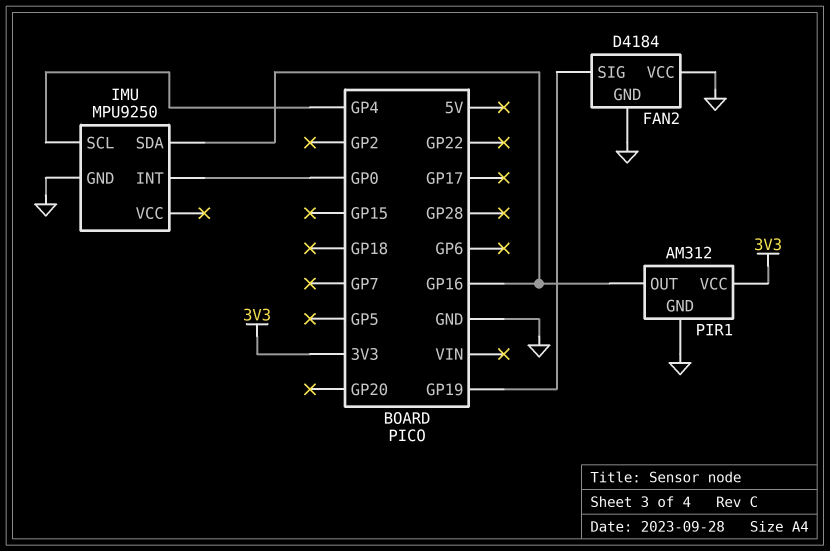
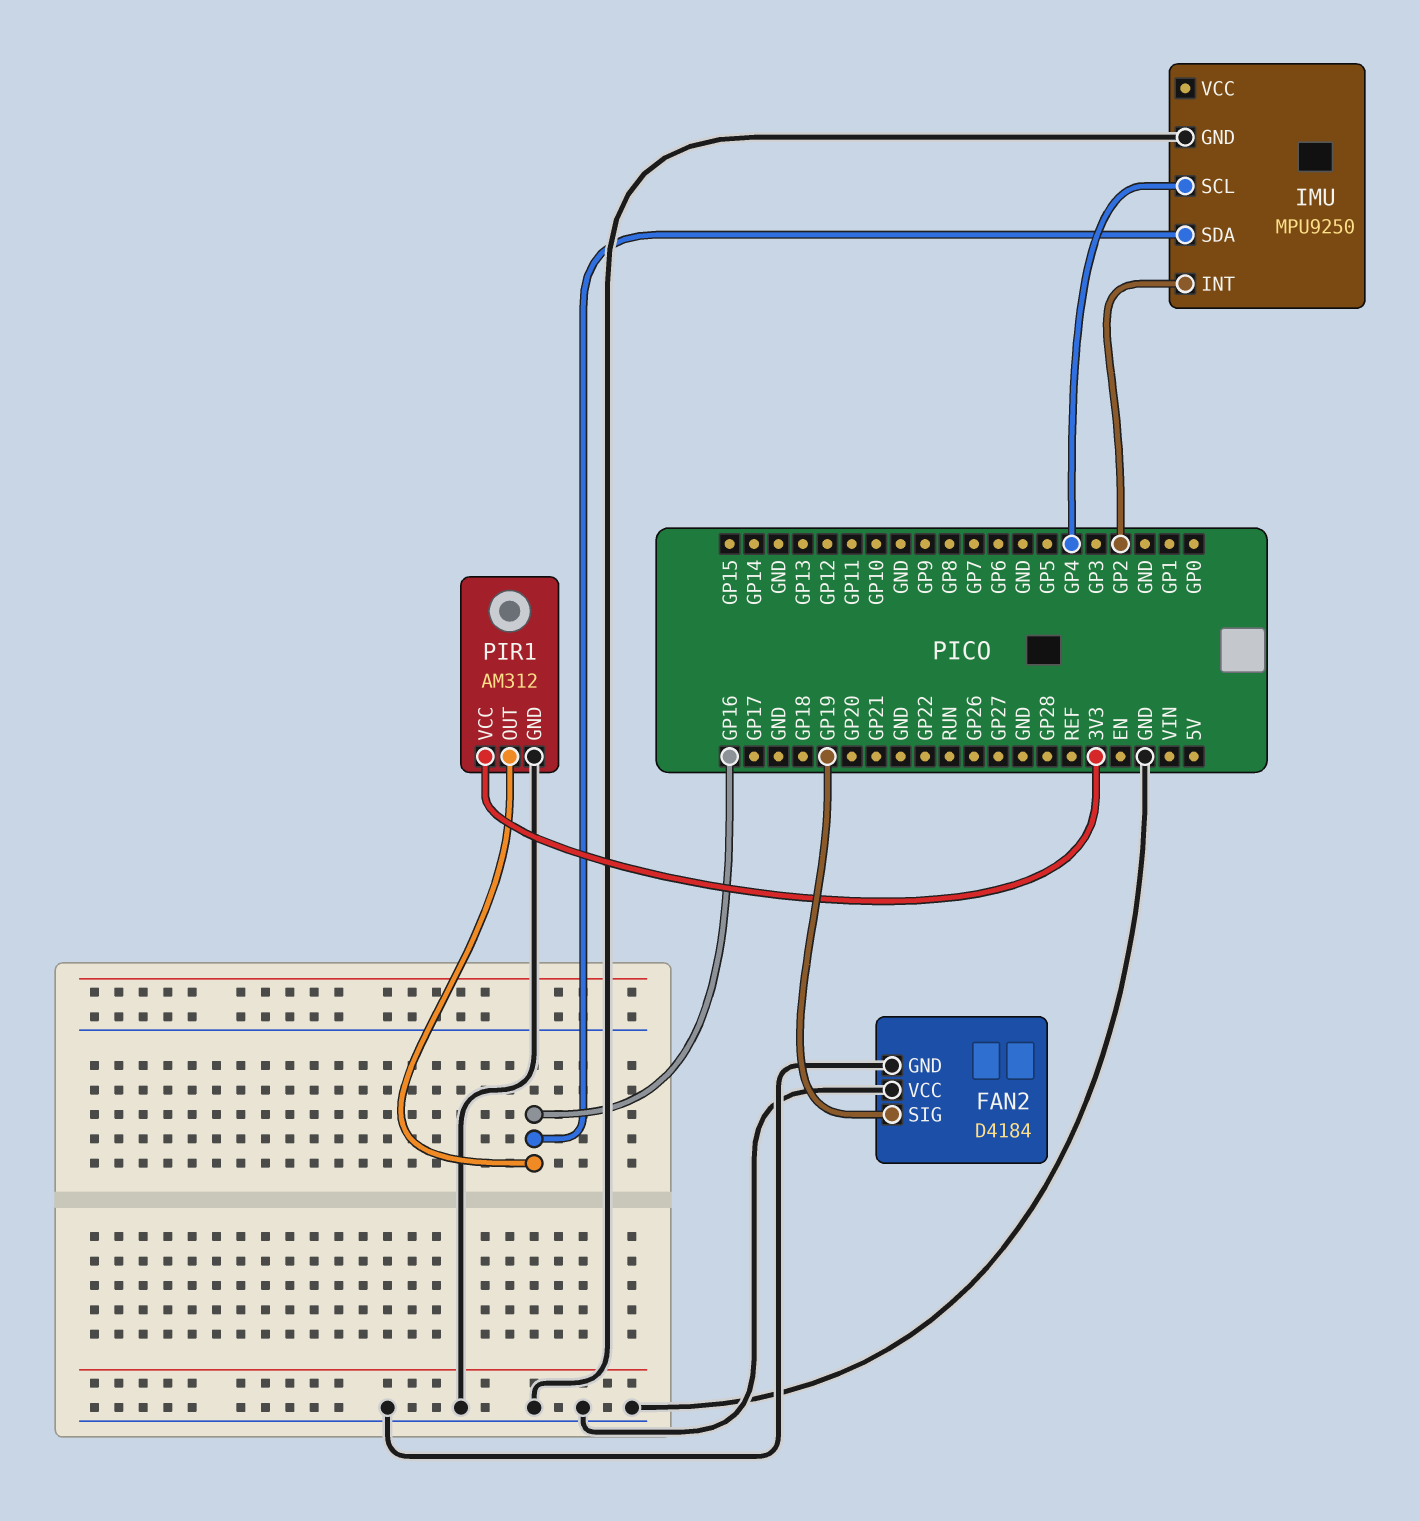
IMU pin INT: GP0 -> GP2

